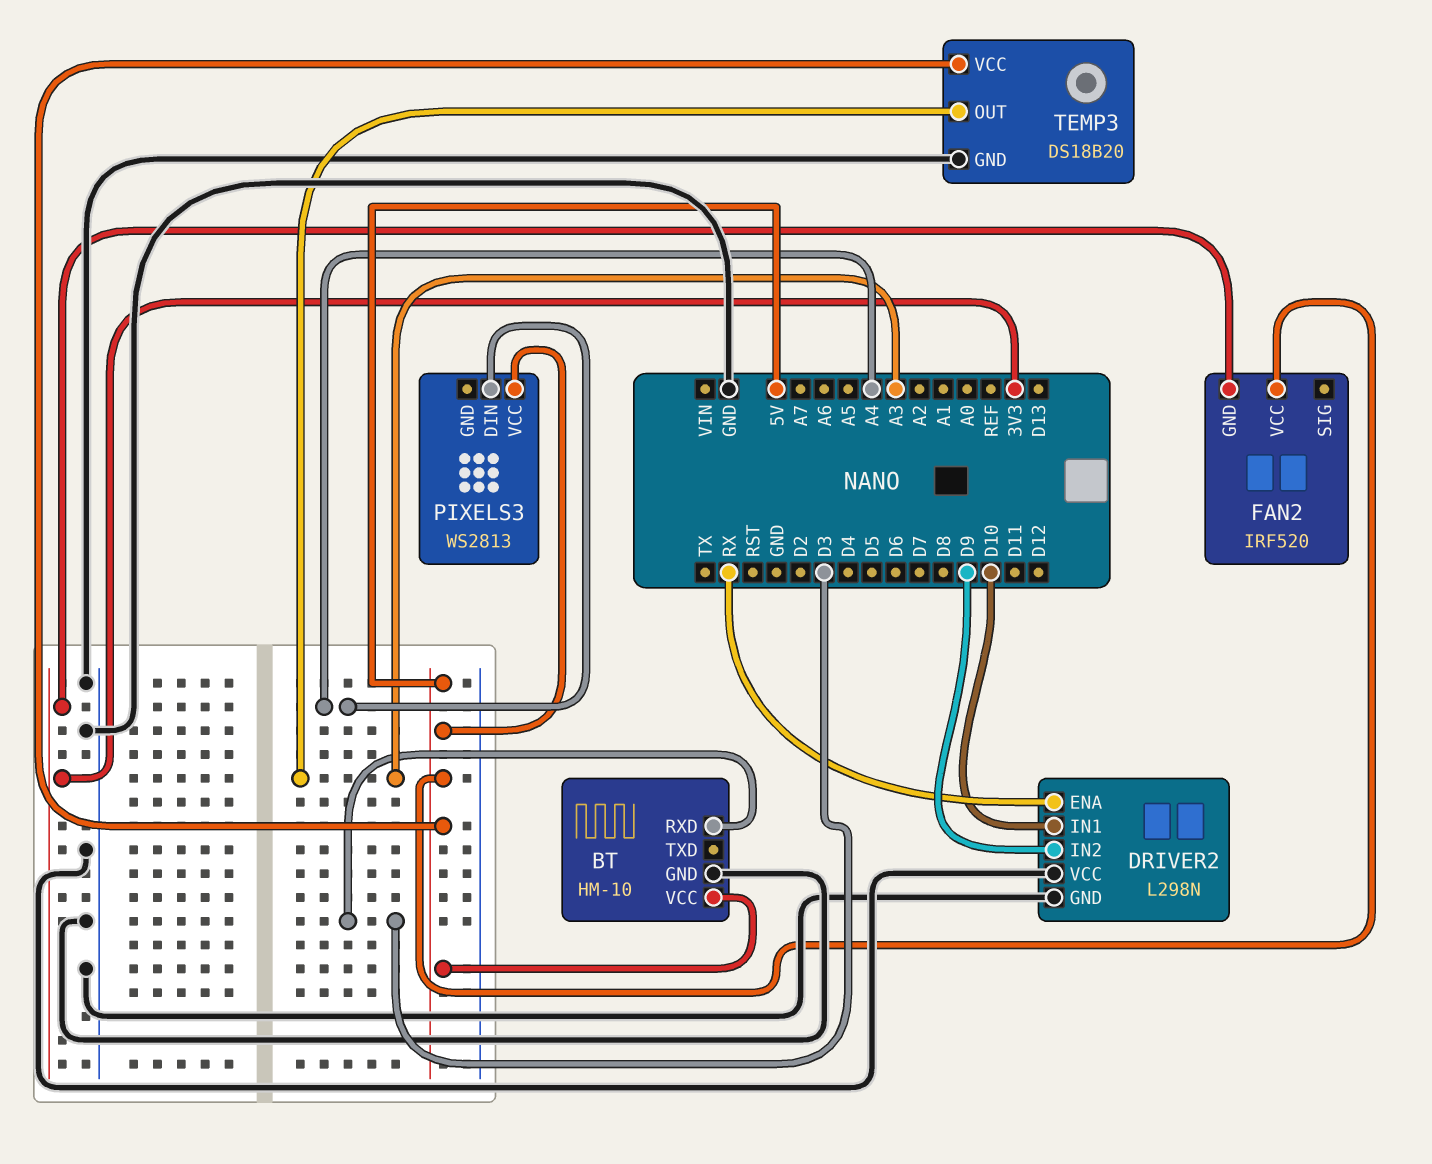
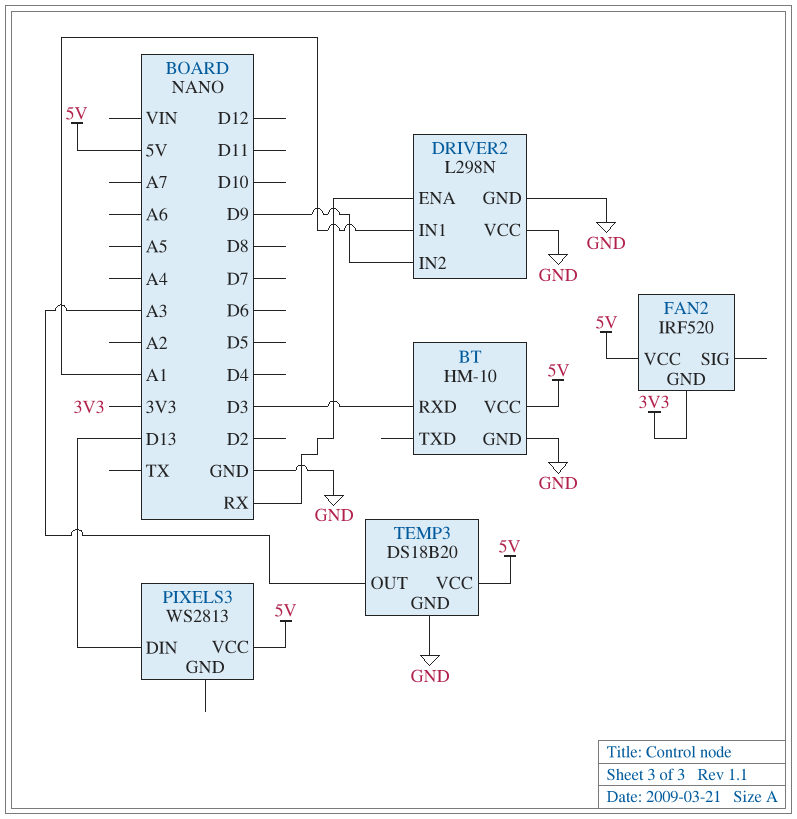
DRIVER2 pin IN1: D10 -> A1
PIXELS3 pin DIN: A4 -> D13

